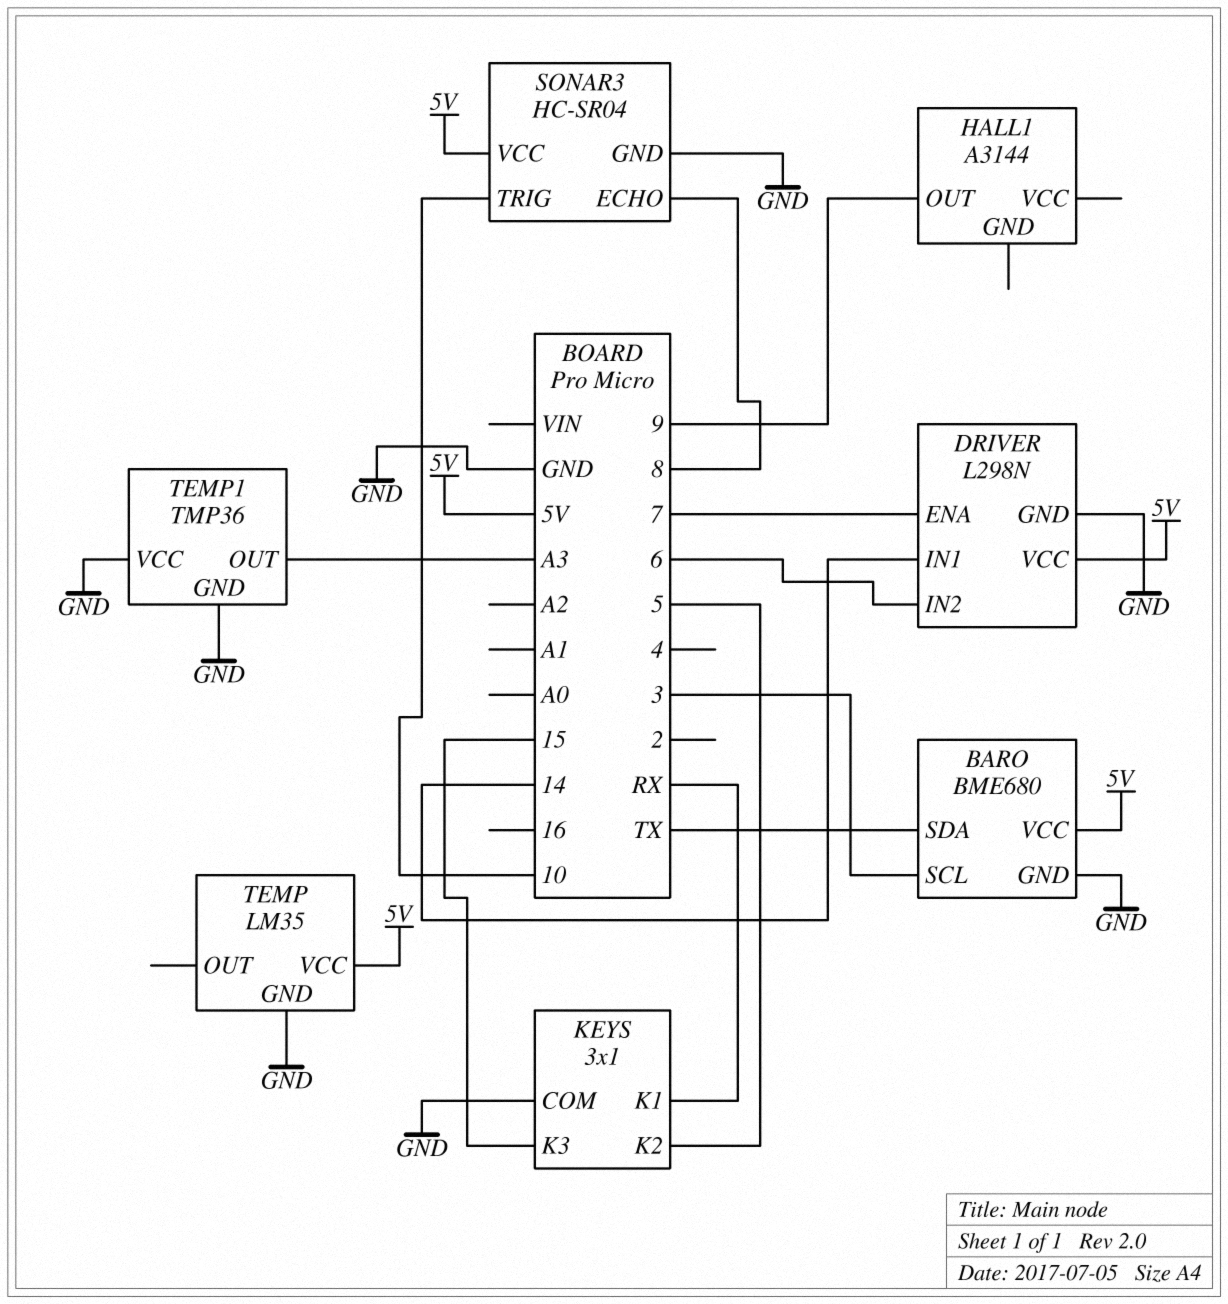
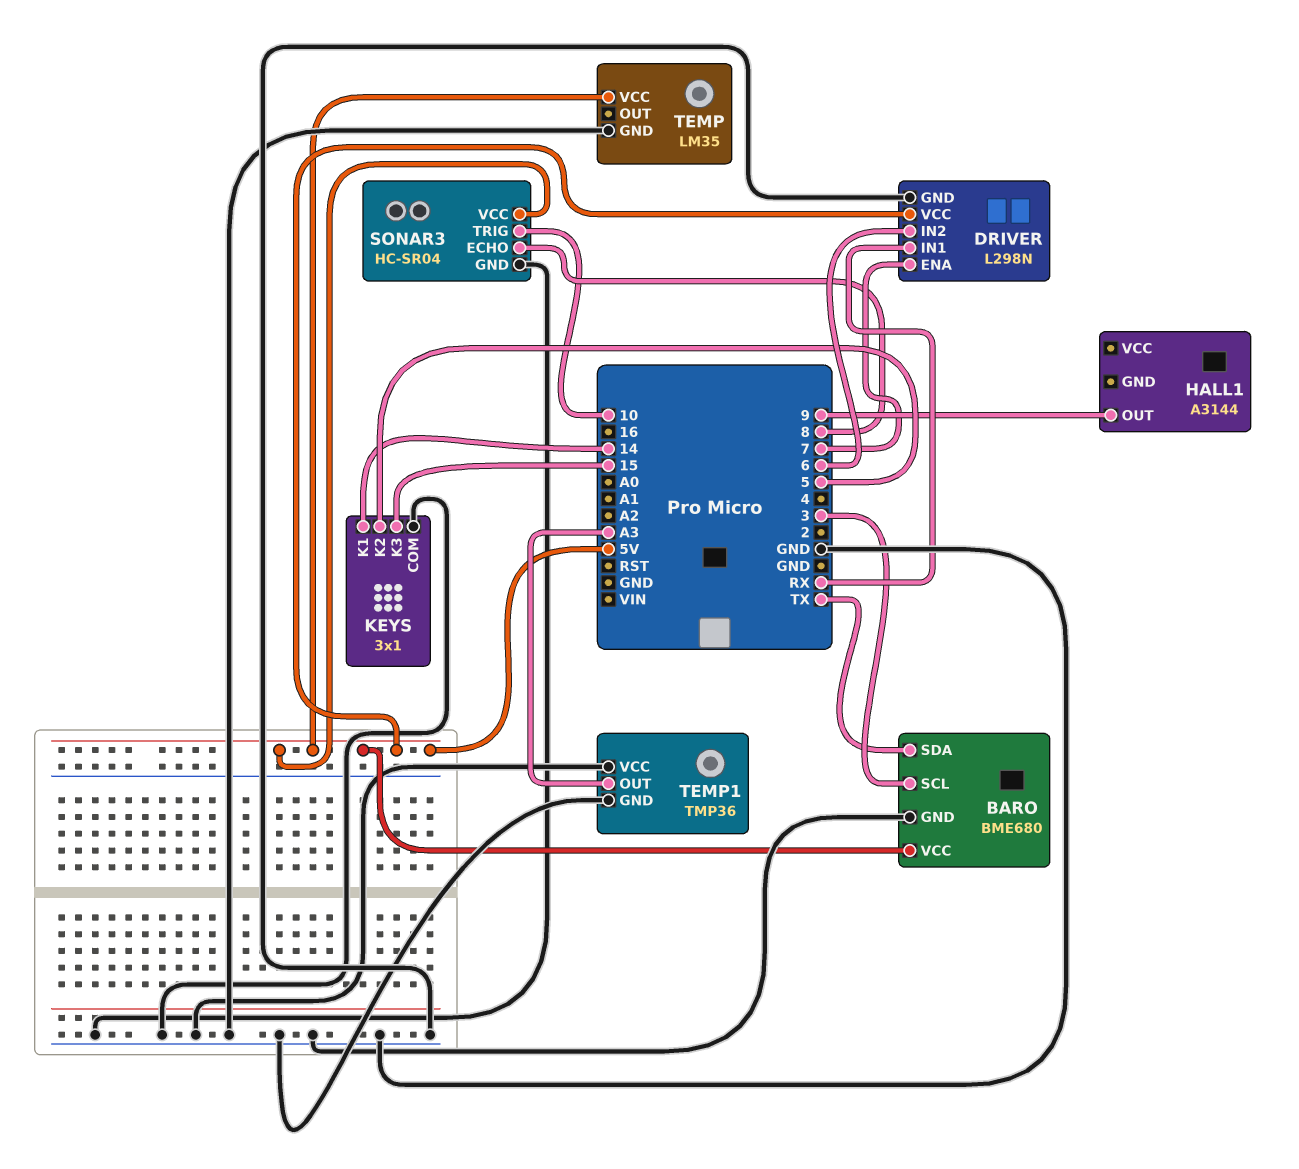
DRIVER pin IN1: 14 -> RX
KEYS pin K1: RX -> 14

